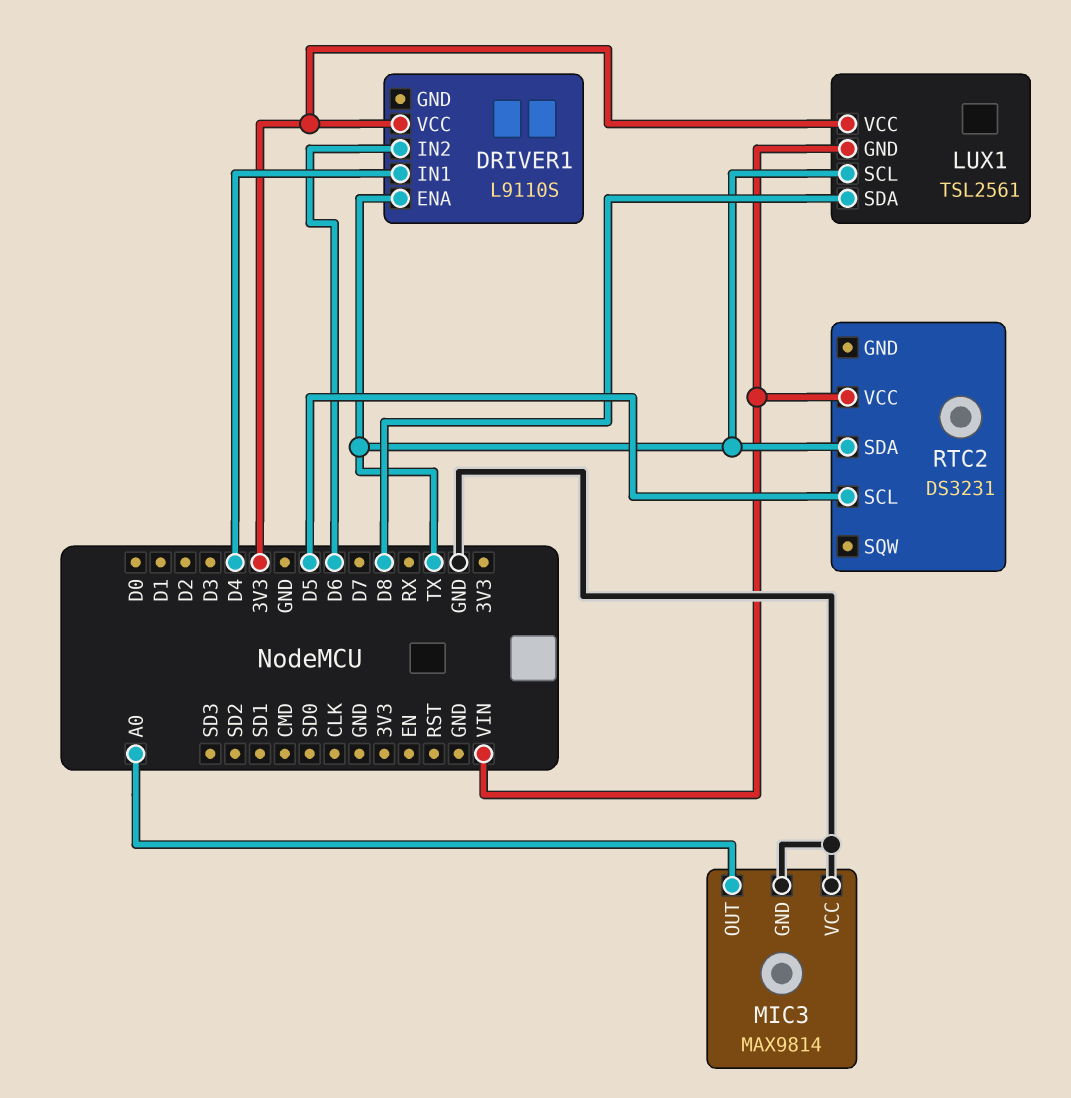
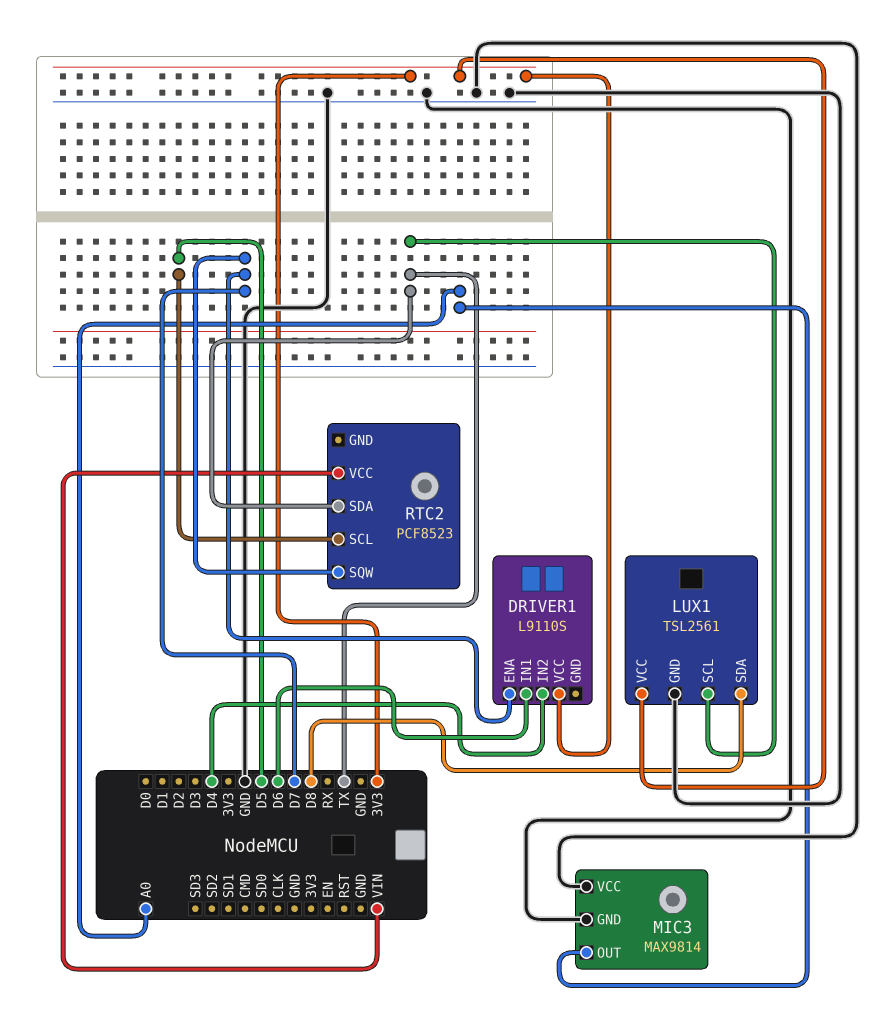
DRIVER1 pin ENA: TX -> D7
DRIVER1 pin IN1: D4 -> D6
DRIVER1 pin IN2: D6 -> D4
LUX1 pin GND: VIN -> GND
RTC2: DS3231 -> PCF8523
RTC2 pin SQW: none -> D7

